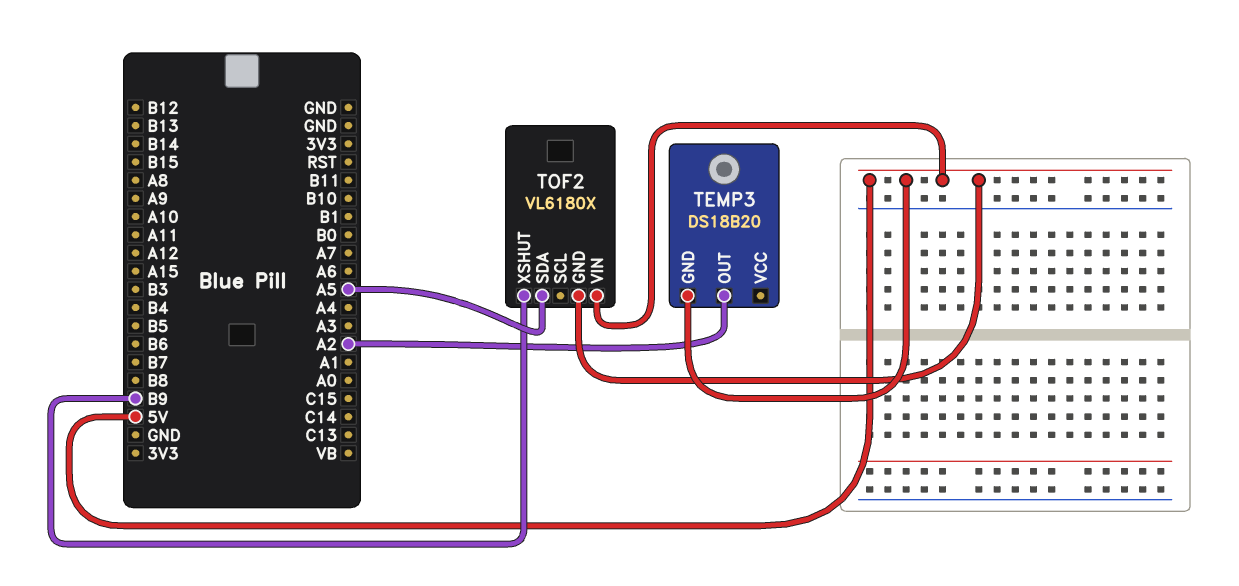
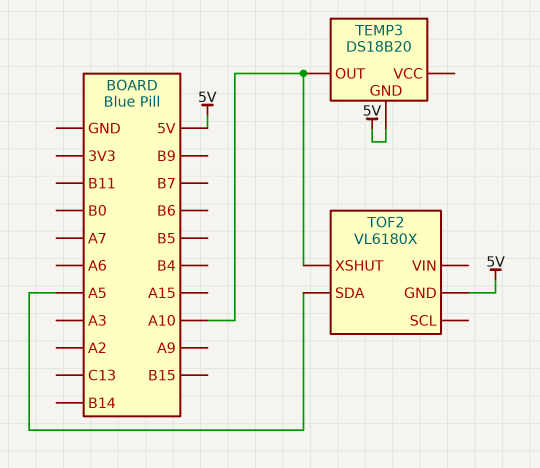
TEMP3 pin OUT: A2 -> A10
TOF2 pin VIN: 5V -> none
TOF2 pin XSHUT: B9 -> A10

